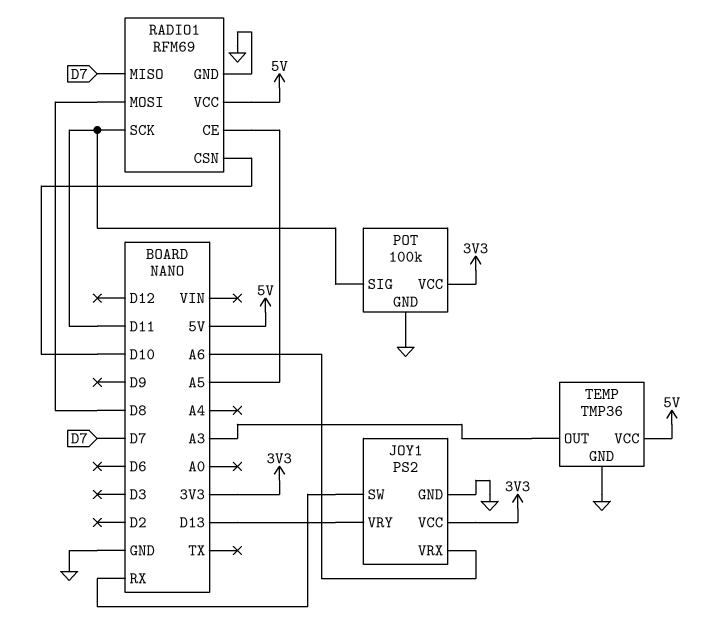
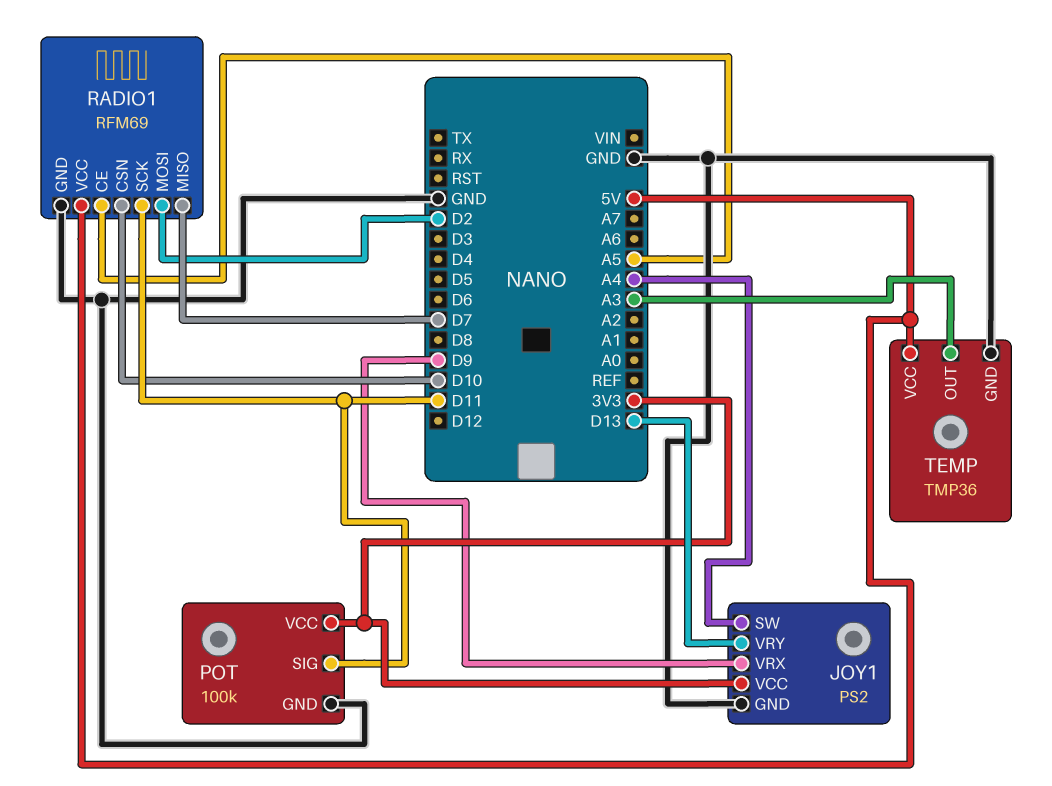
JOY1 pin SW: RX -> A4
JOY1 pin VRX: A6 -> D9
RADIO1 pin MOSI: D8 -> D2

